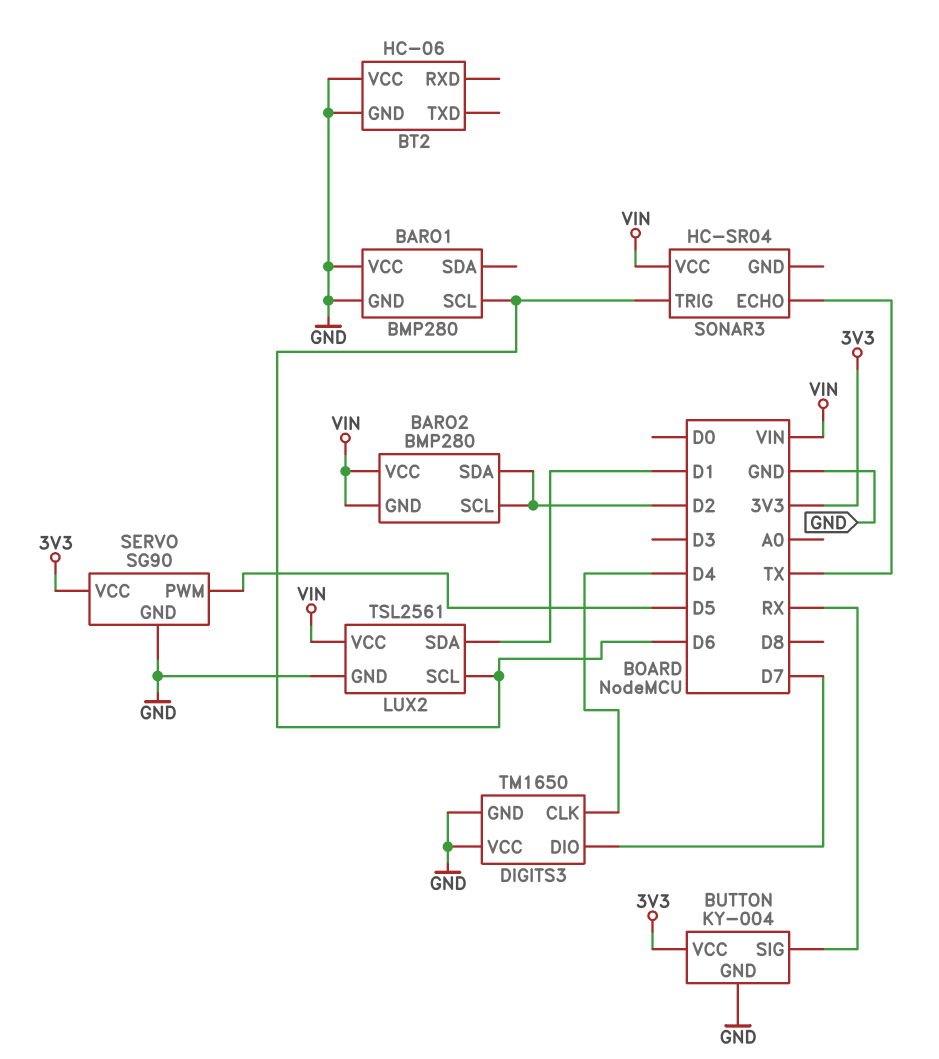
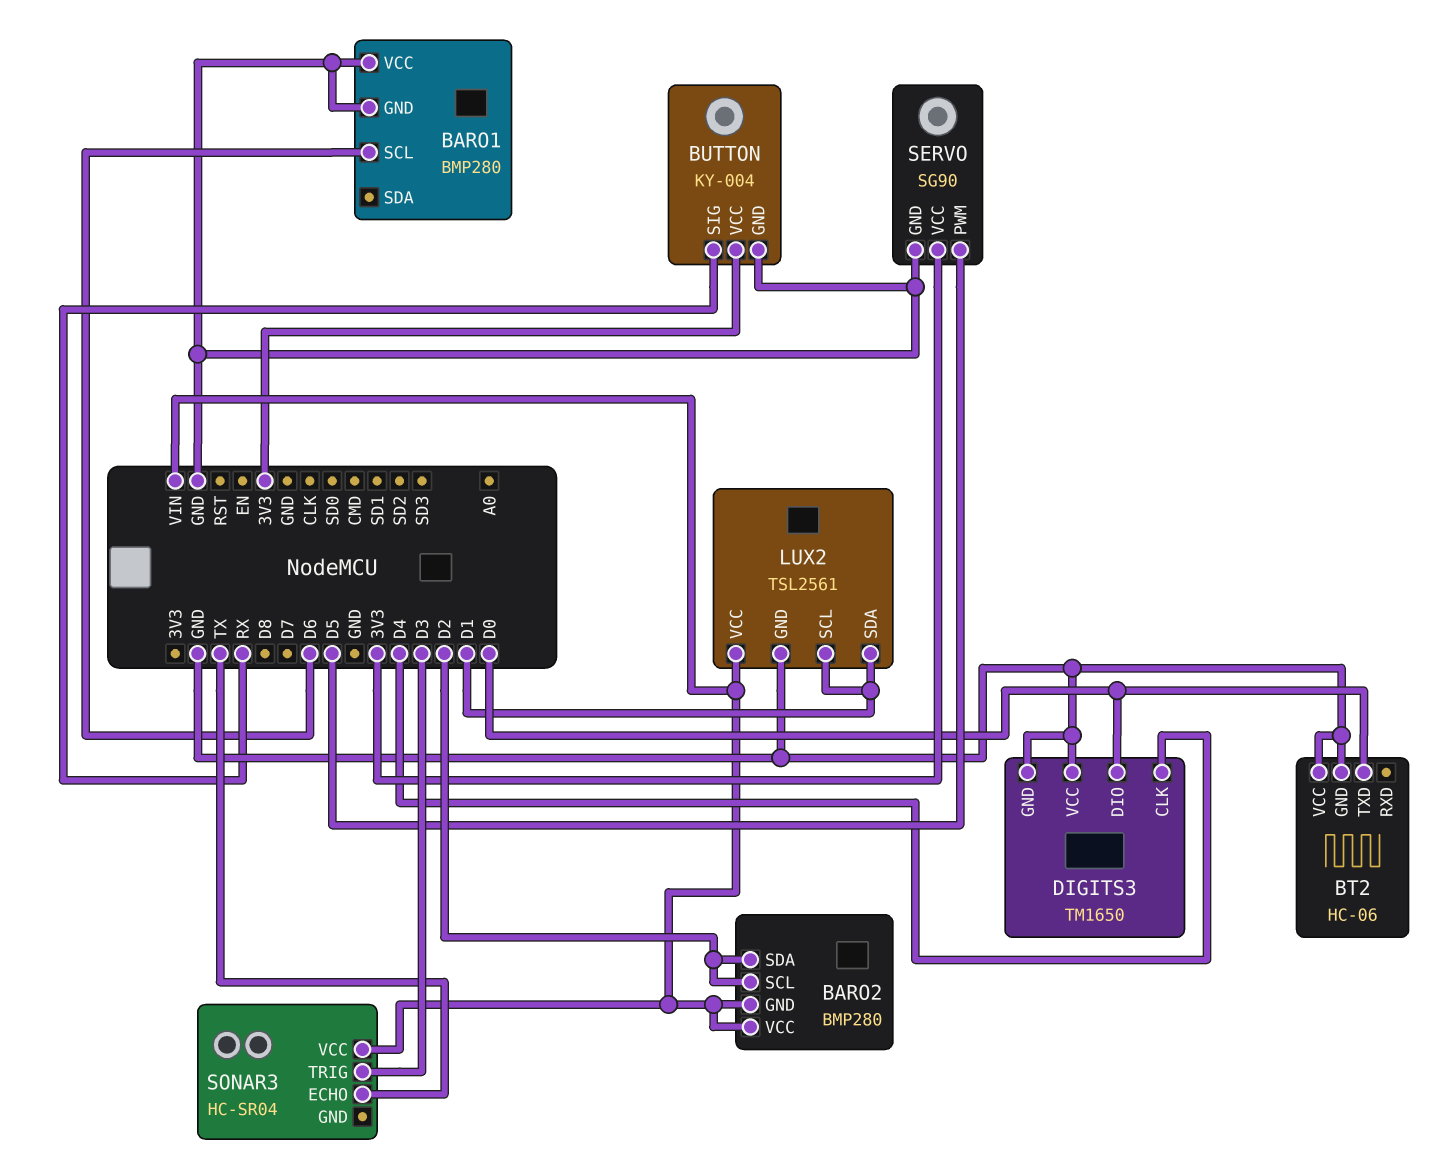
BT2 pin TXD: none -> D0
DIGITS3 pin DIO: D7 -> D0
LUX2 pin SCL: D6 -> D1
SONAR3 pin TRIG: D6 -> D3

